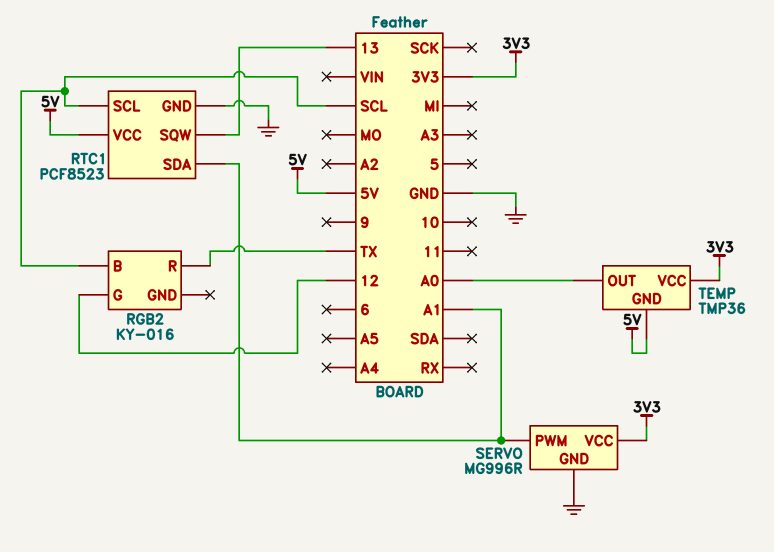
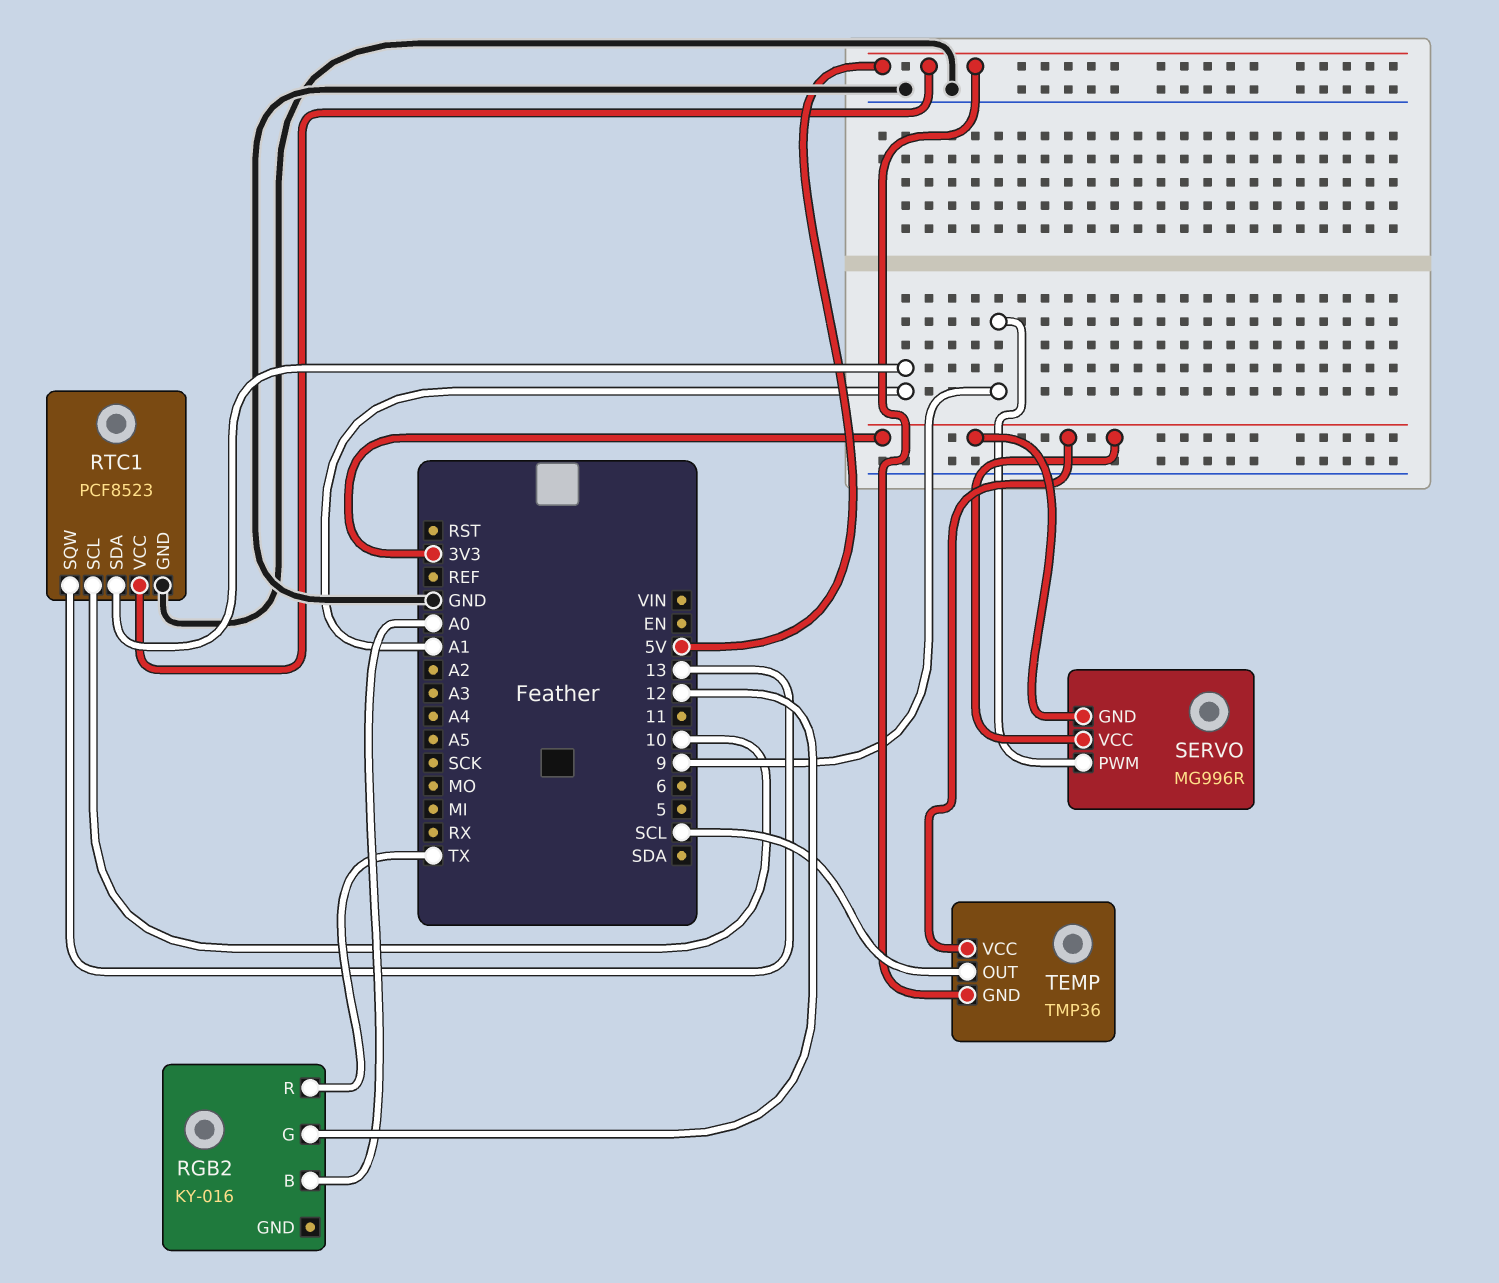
RGB2 pin B: SCL -> A0
RTC1 pin SCL: SCL -> 10
SERVO pin GND: GND -> 3V3
SERVO pin PWM: A1 -> 9
TEMP pin OUT: A0 -> SCL

